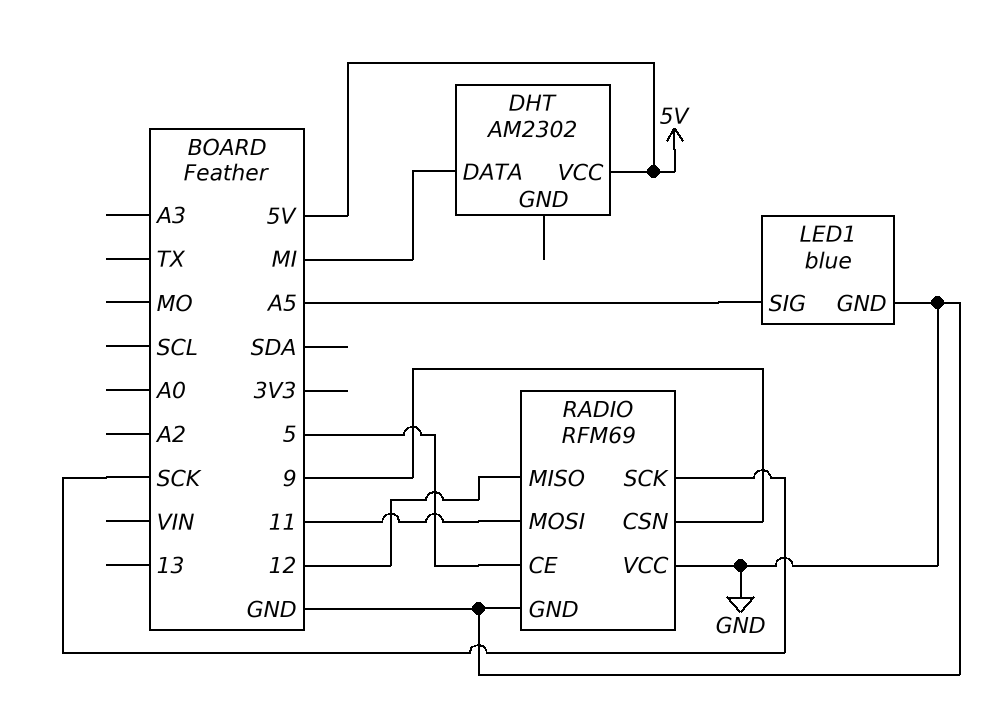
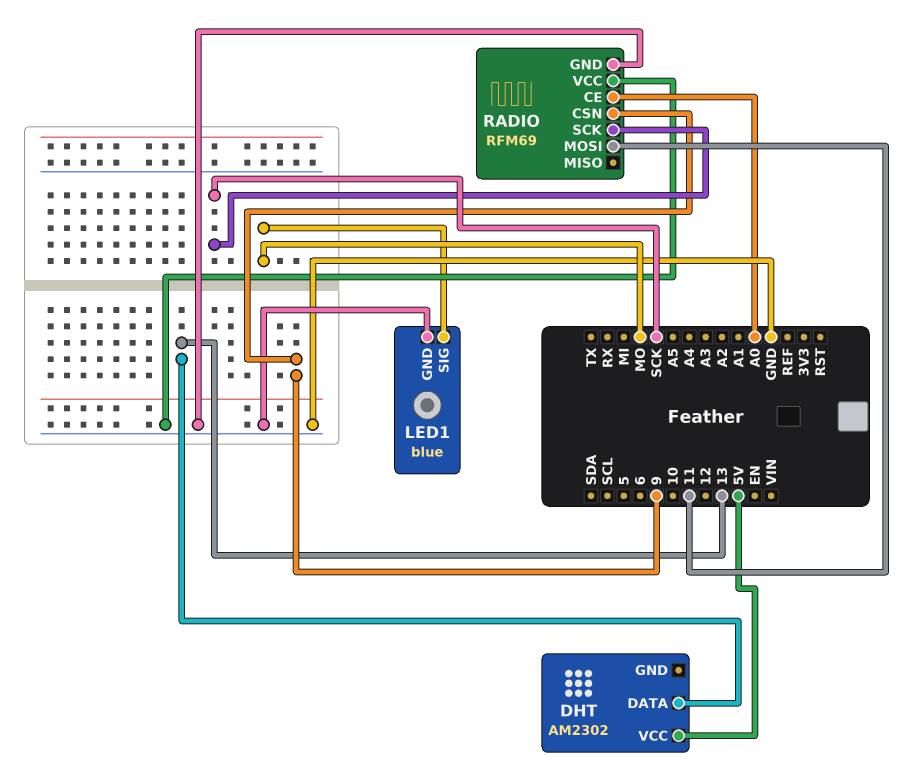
DHT pin DATA: MI -> 13
LED1 pin SIG: A5 -> MO
RADIO pin CE: 5 -> A0
RADIO pin MISO: 12 -> none

